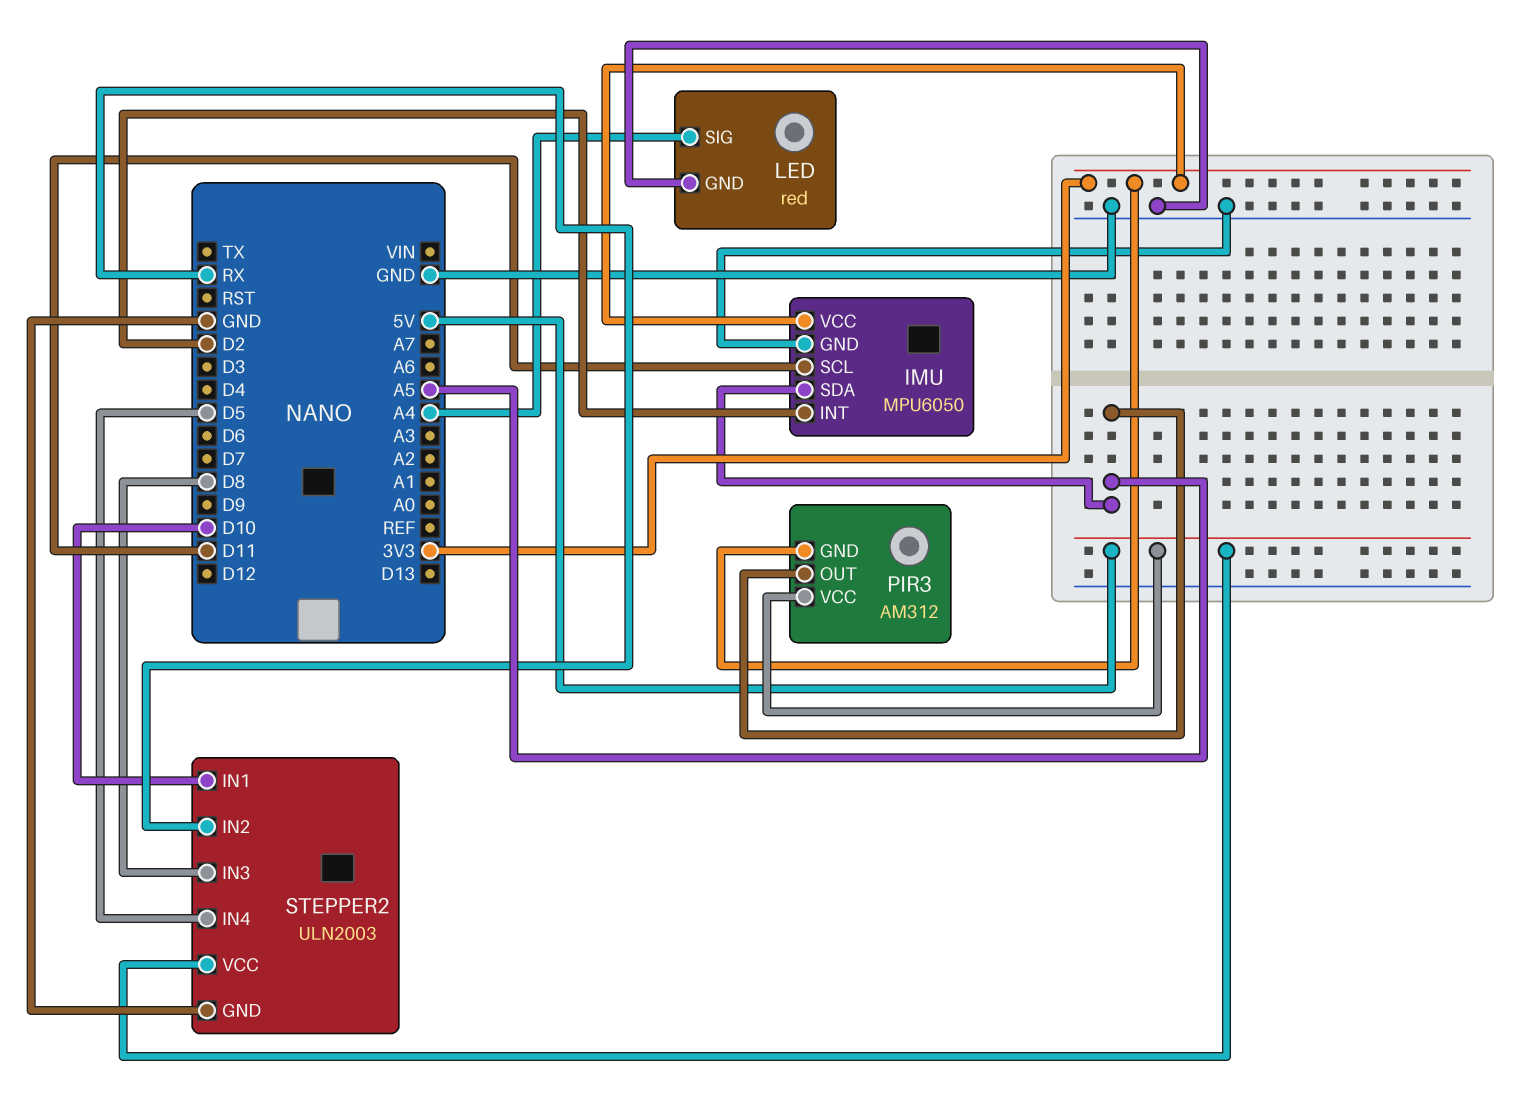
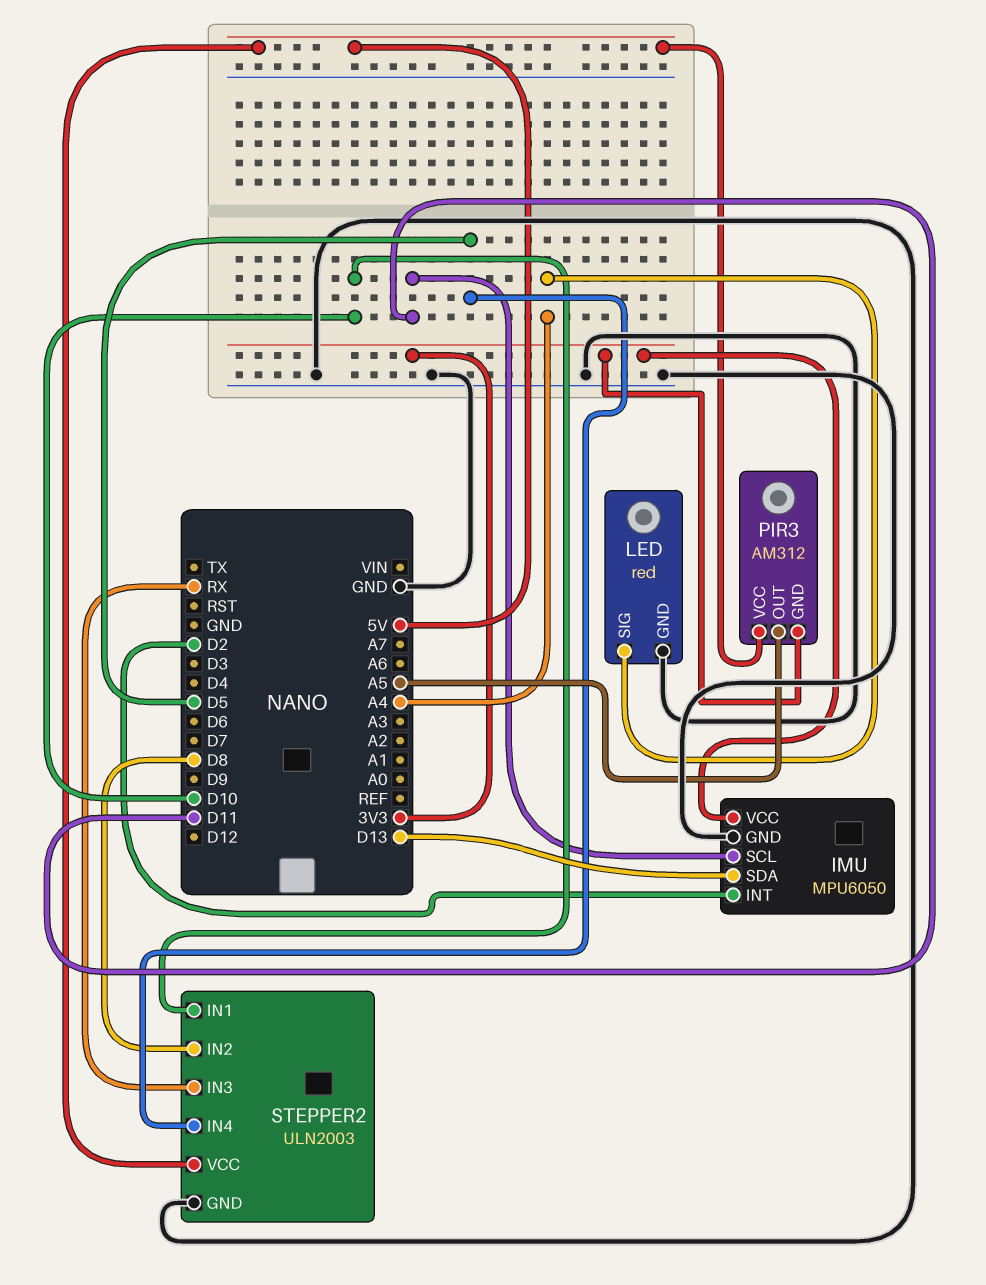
IMU pin SDA: A5 -> D13
STEPPER2 pin IN2: RX -> D8
STEPPER2 pin IN3: D8 -> RX

